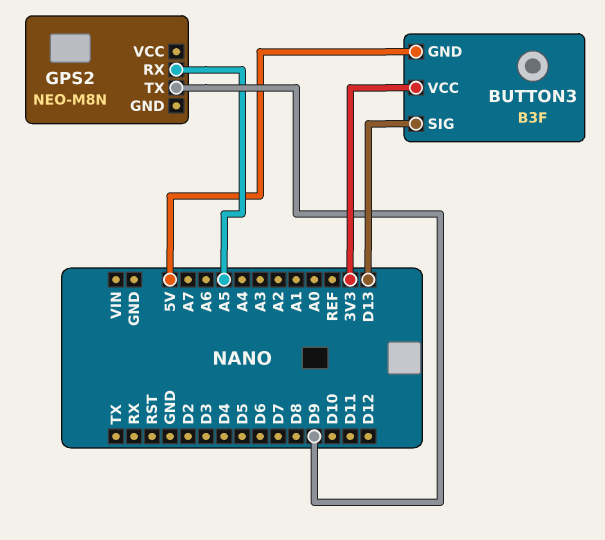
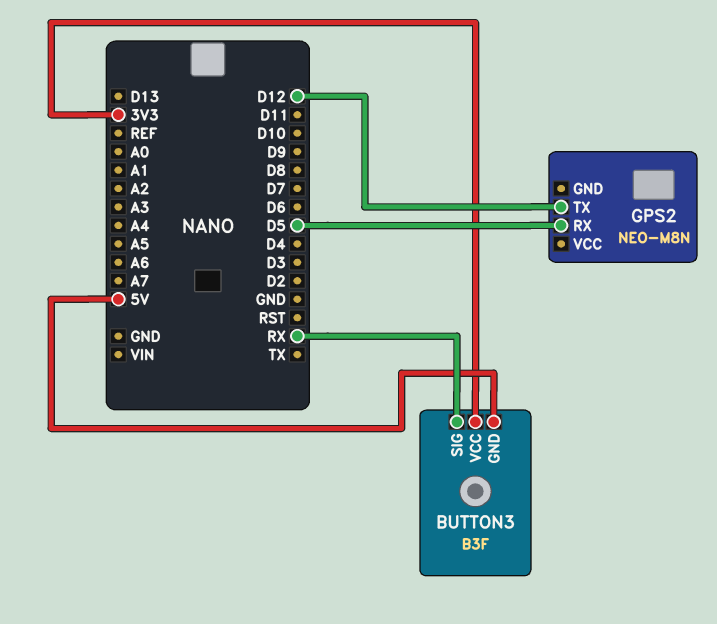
BUTTON3 pin SIG: D13 -> RX
GPS2 pin RX: A5 -> D5
GPS2 pin TX: D9 -> D12

